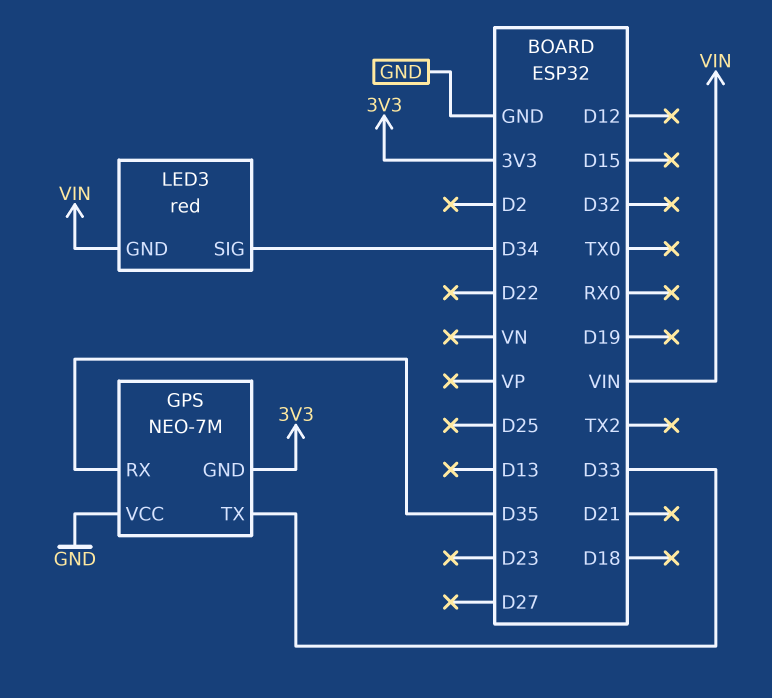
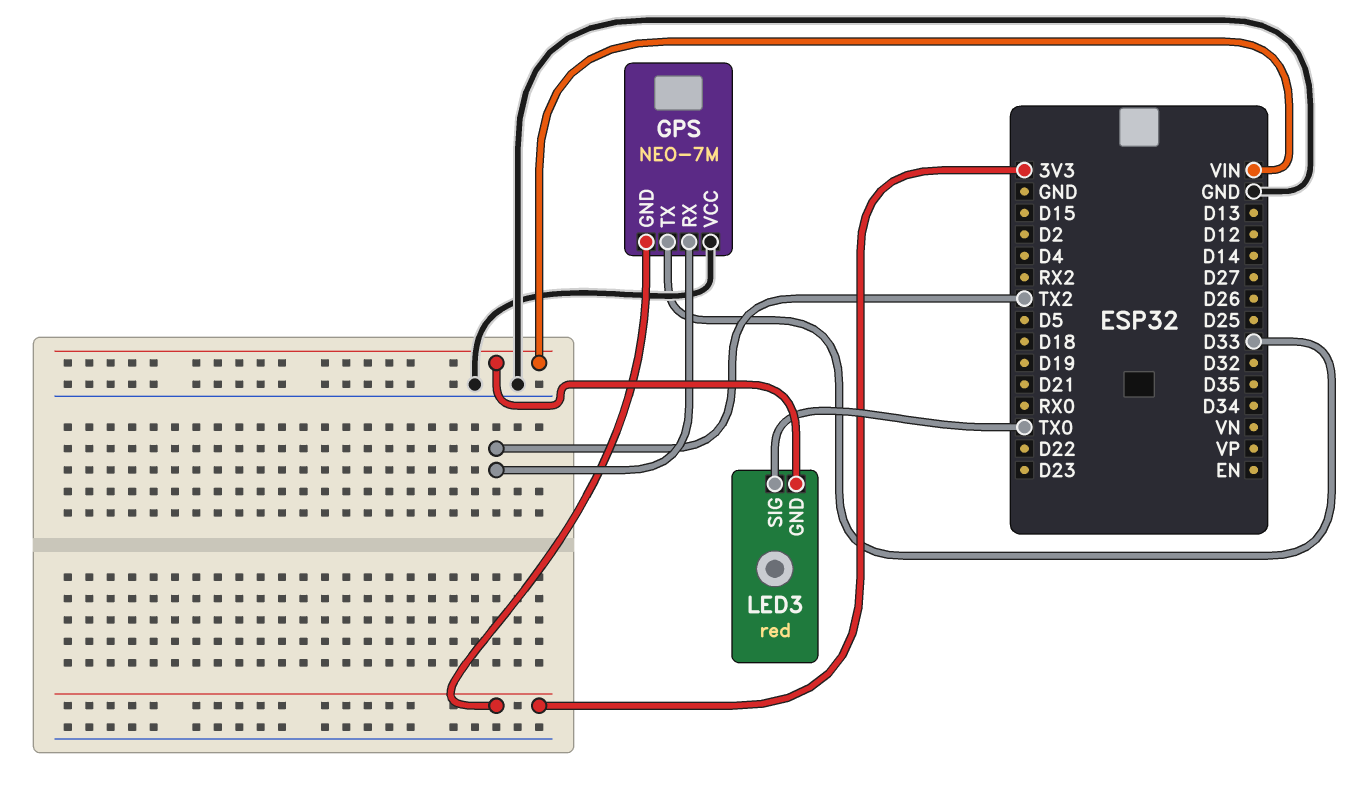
GPS pin RX: D35 -> TX2
LED3 pin SIG: D34 -> TX0

